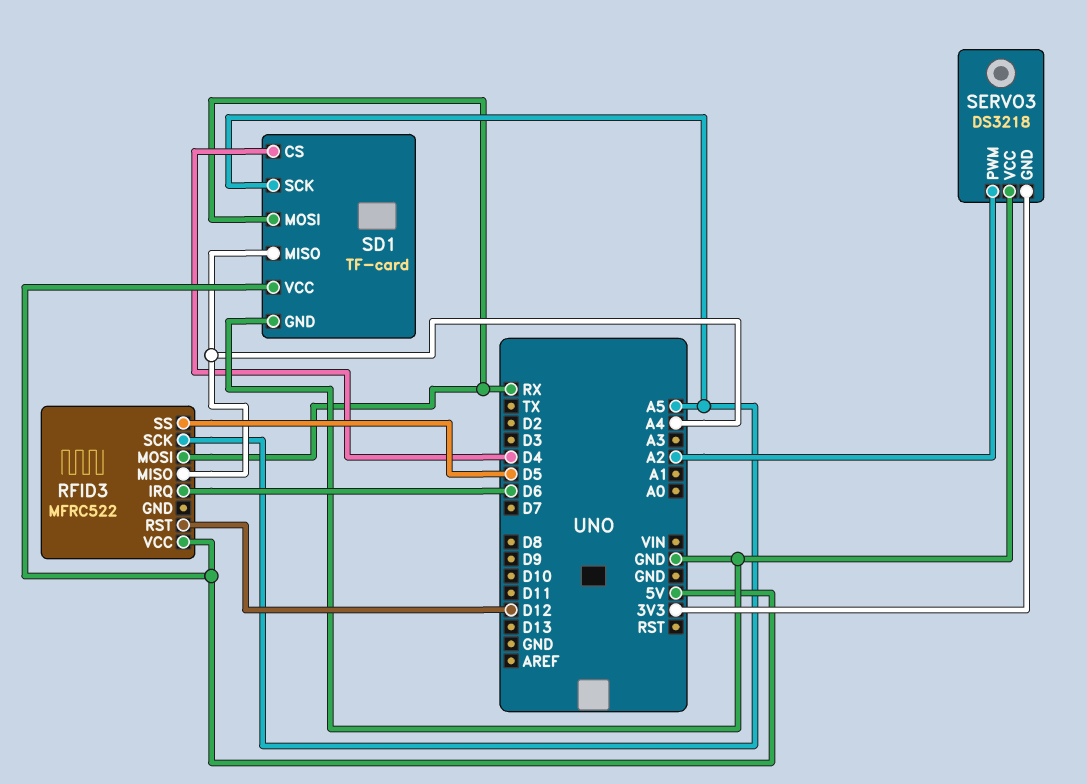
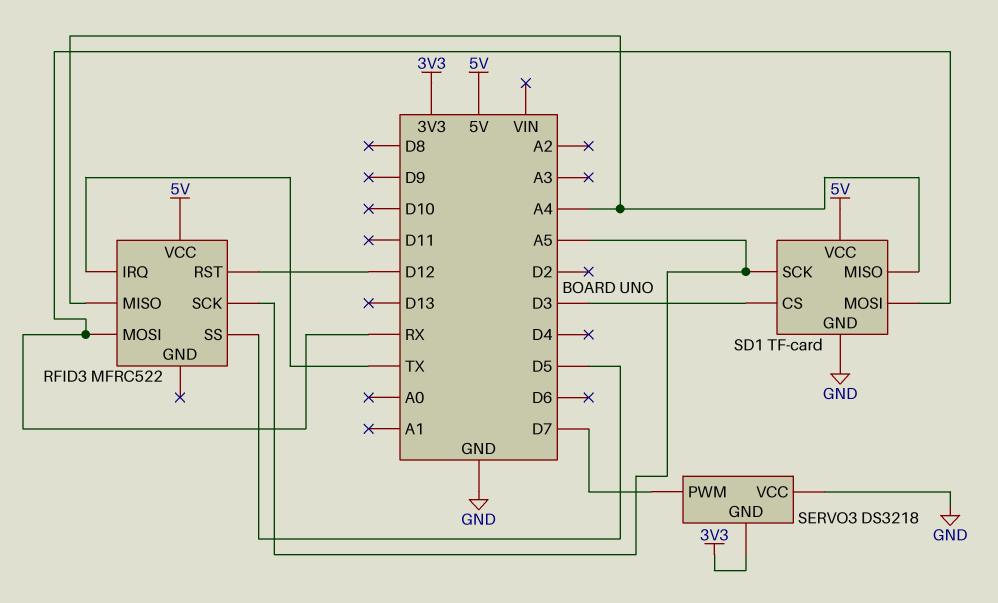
RFID3 pin IRQ: D6 -> TX
SD1 pin CS: D4 -> D3
SERVO3 pin PWM: A2 -> D7

